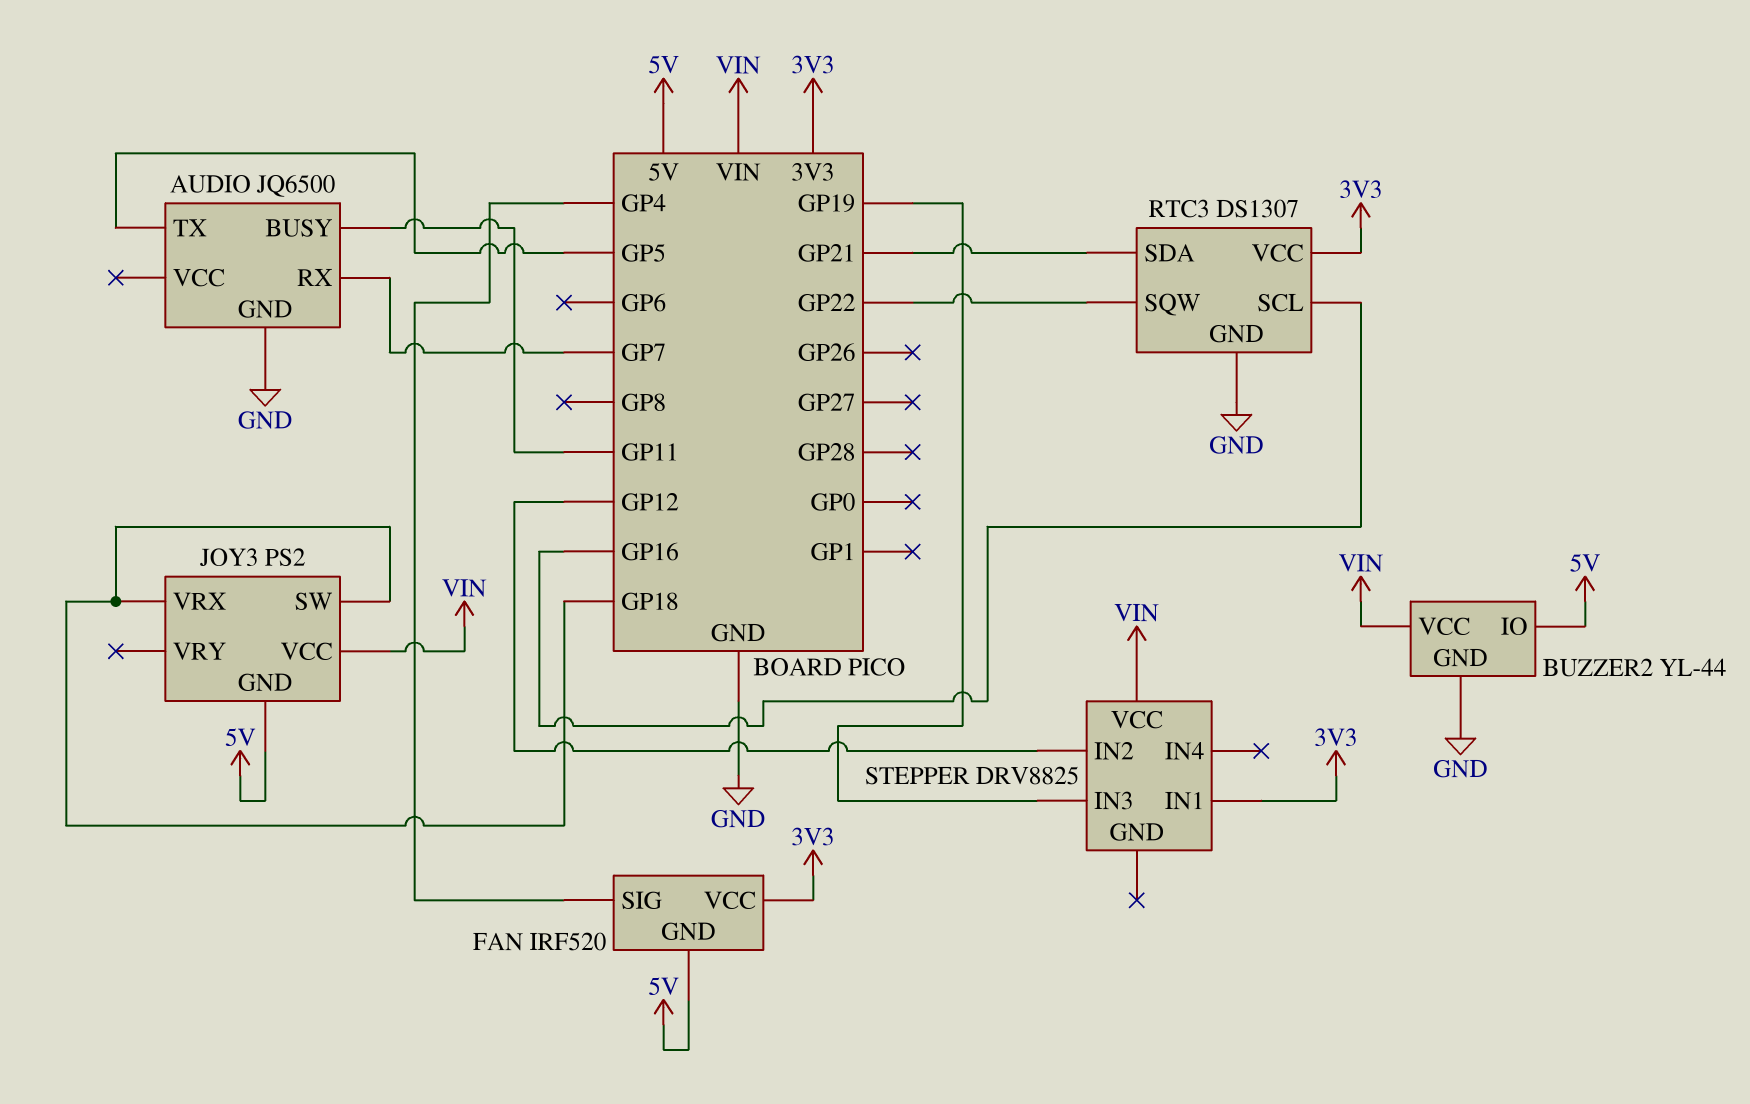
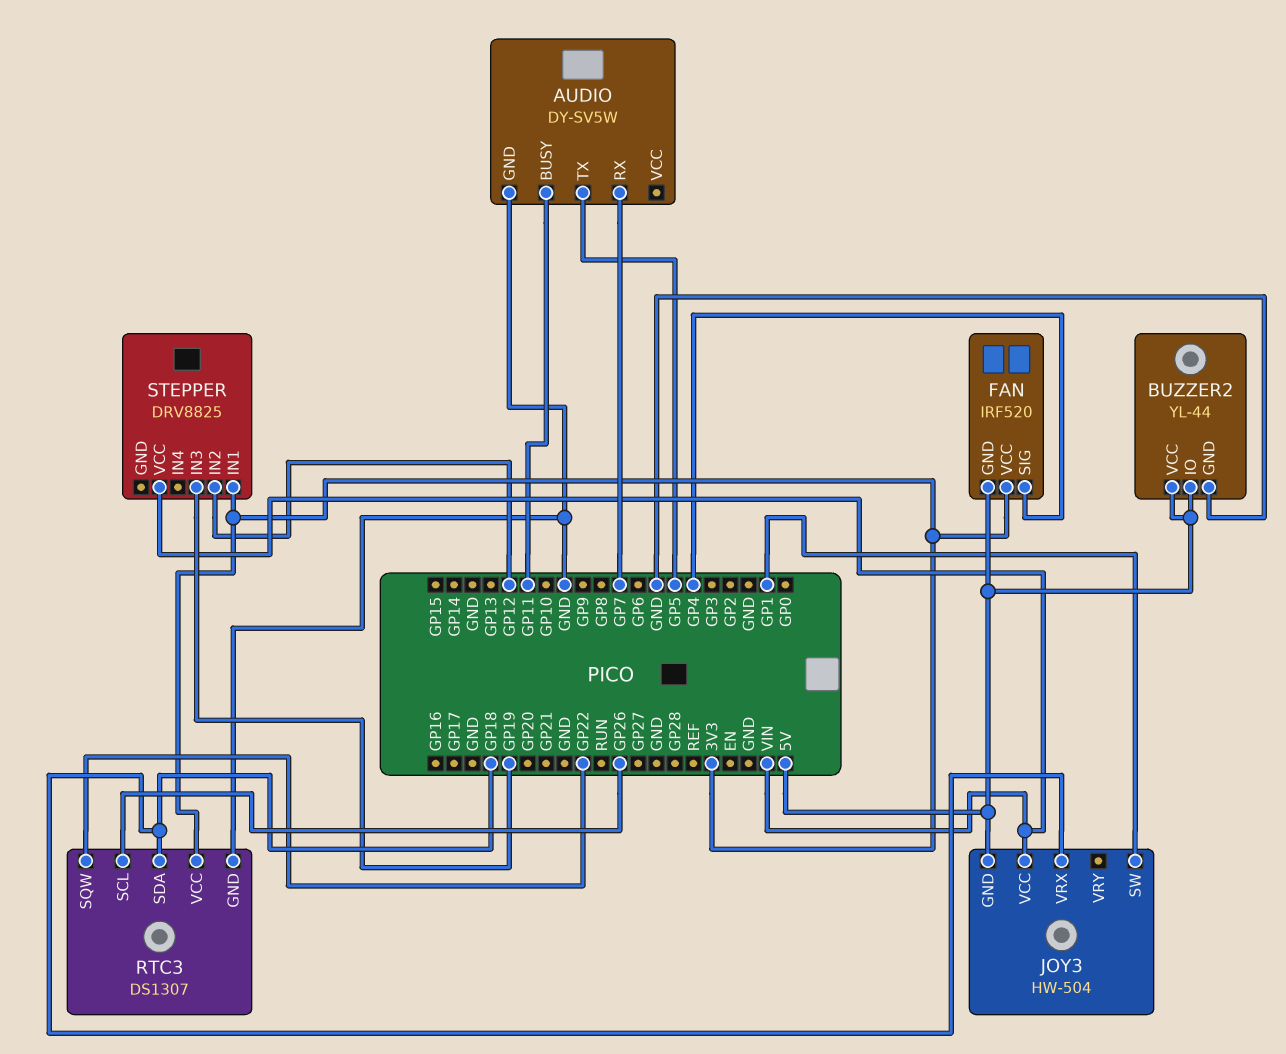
AUDIO: JQ6500 -> DY-SV5W
BUZZER2 pin VCC: VIN -> 5V
JOY3: PS2 -> HW-504
JOY3 pin SW: GP18 -> GP1
RTC3 pin SCL: GP16 -> GP26
RTC3 pin SDA: GP21 -> GP18

